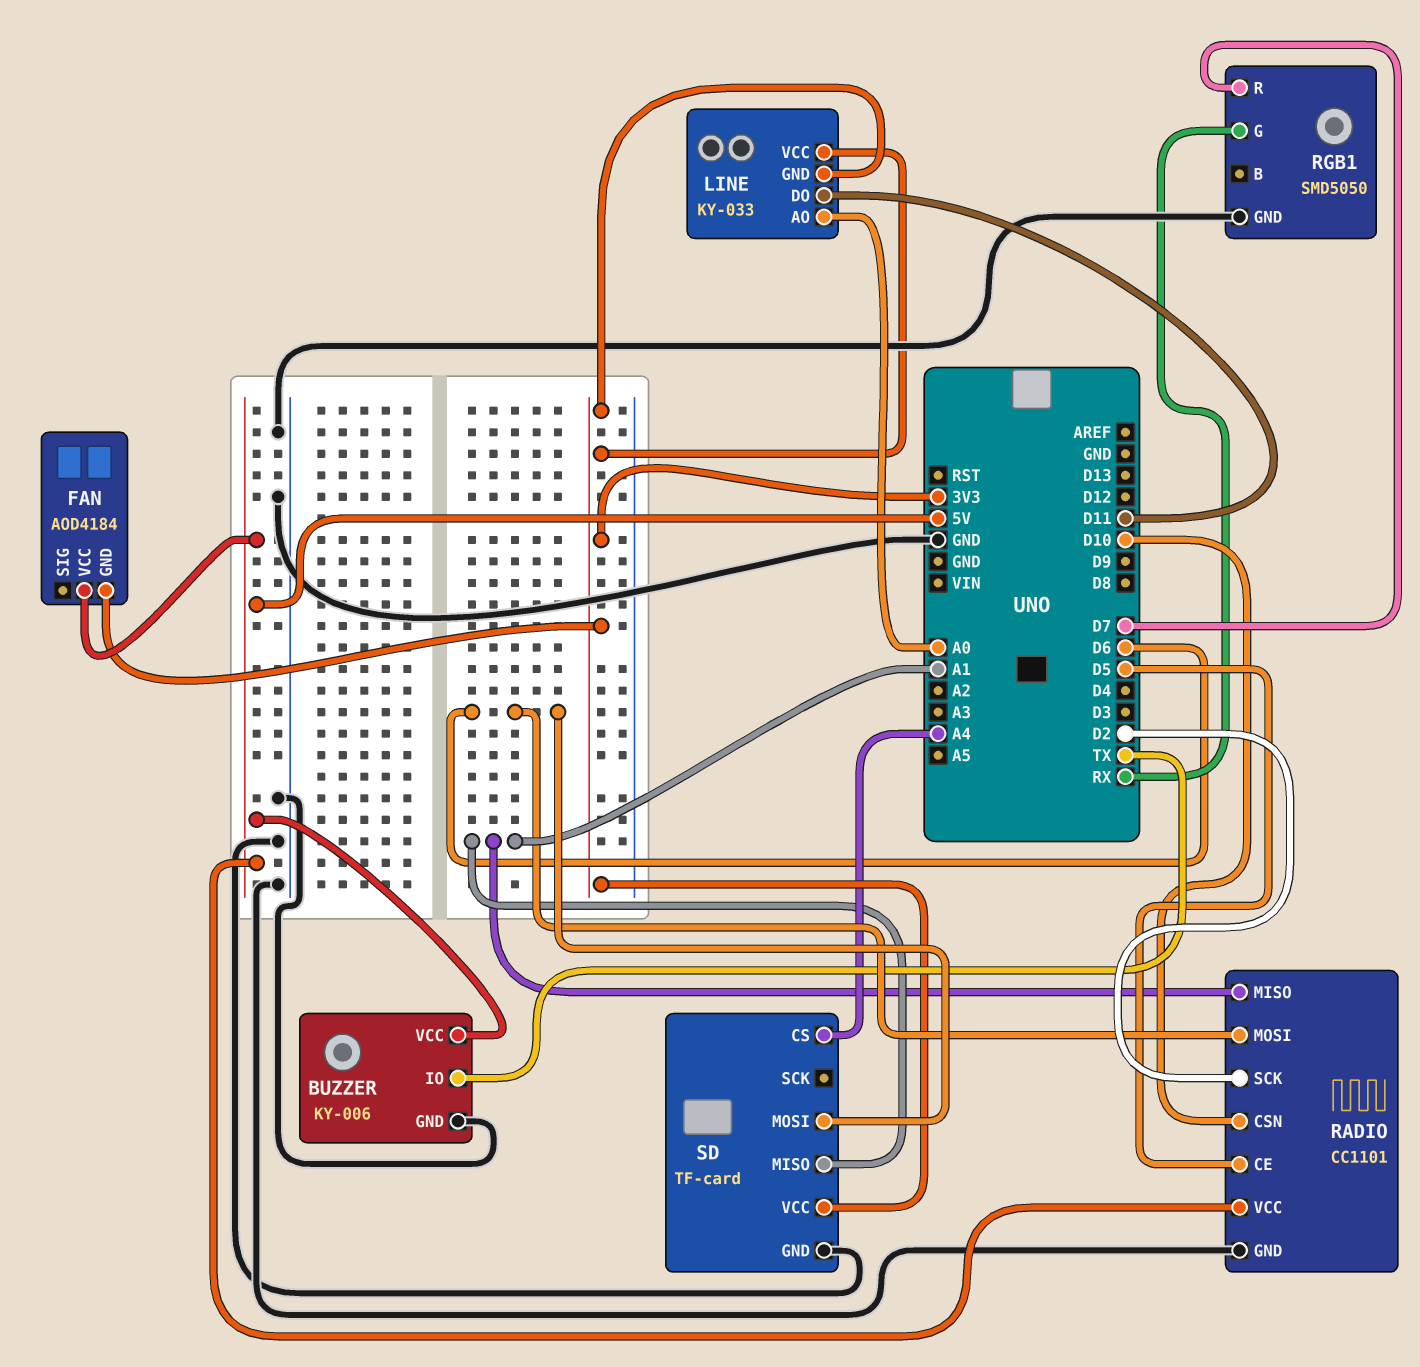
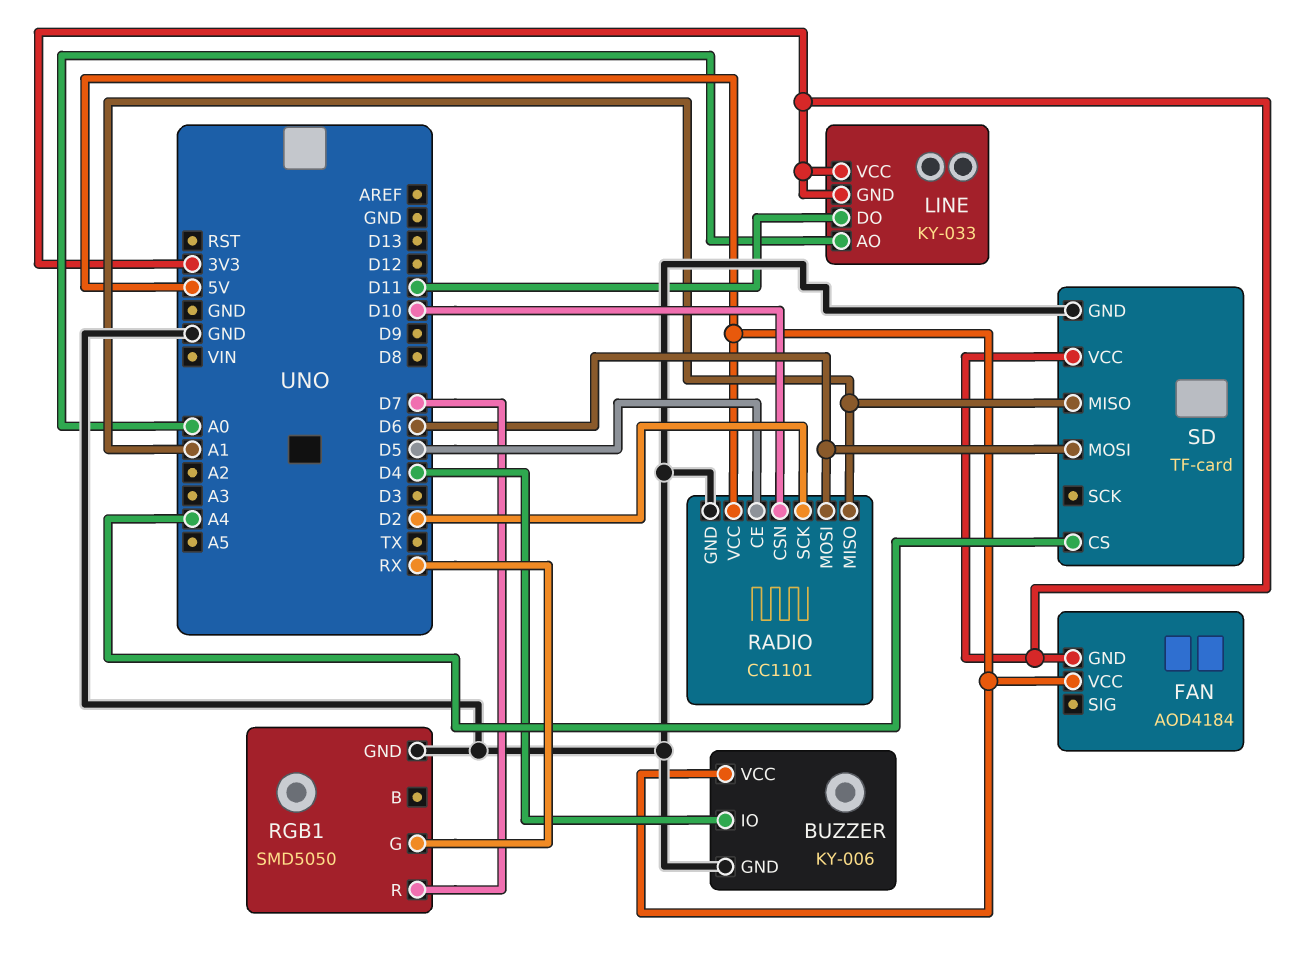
BUZZER pin IO: TX -> D4

